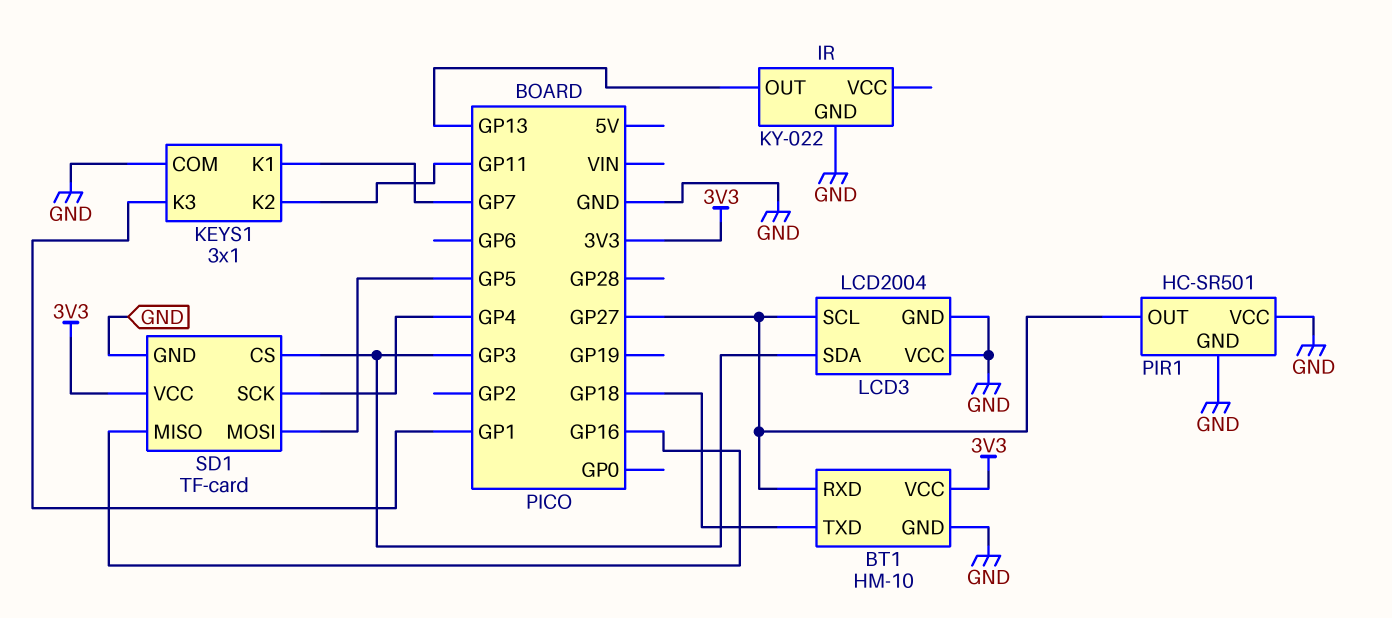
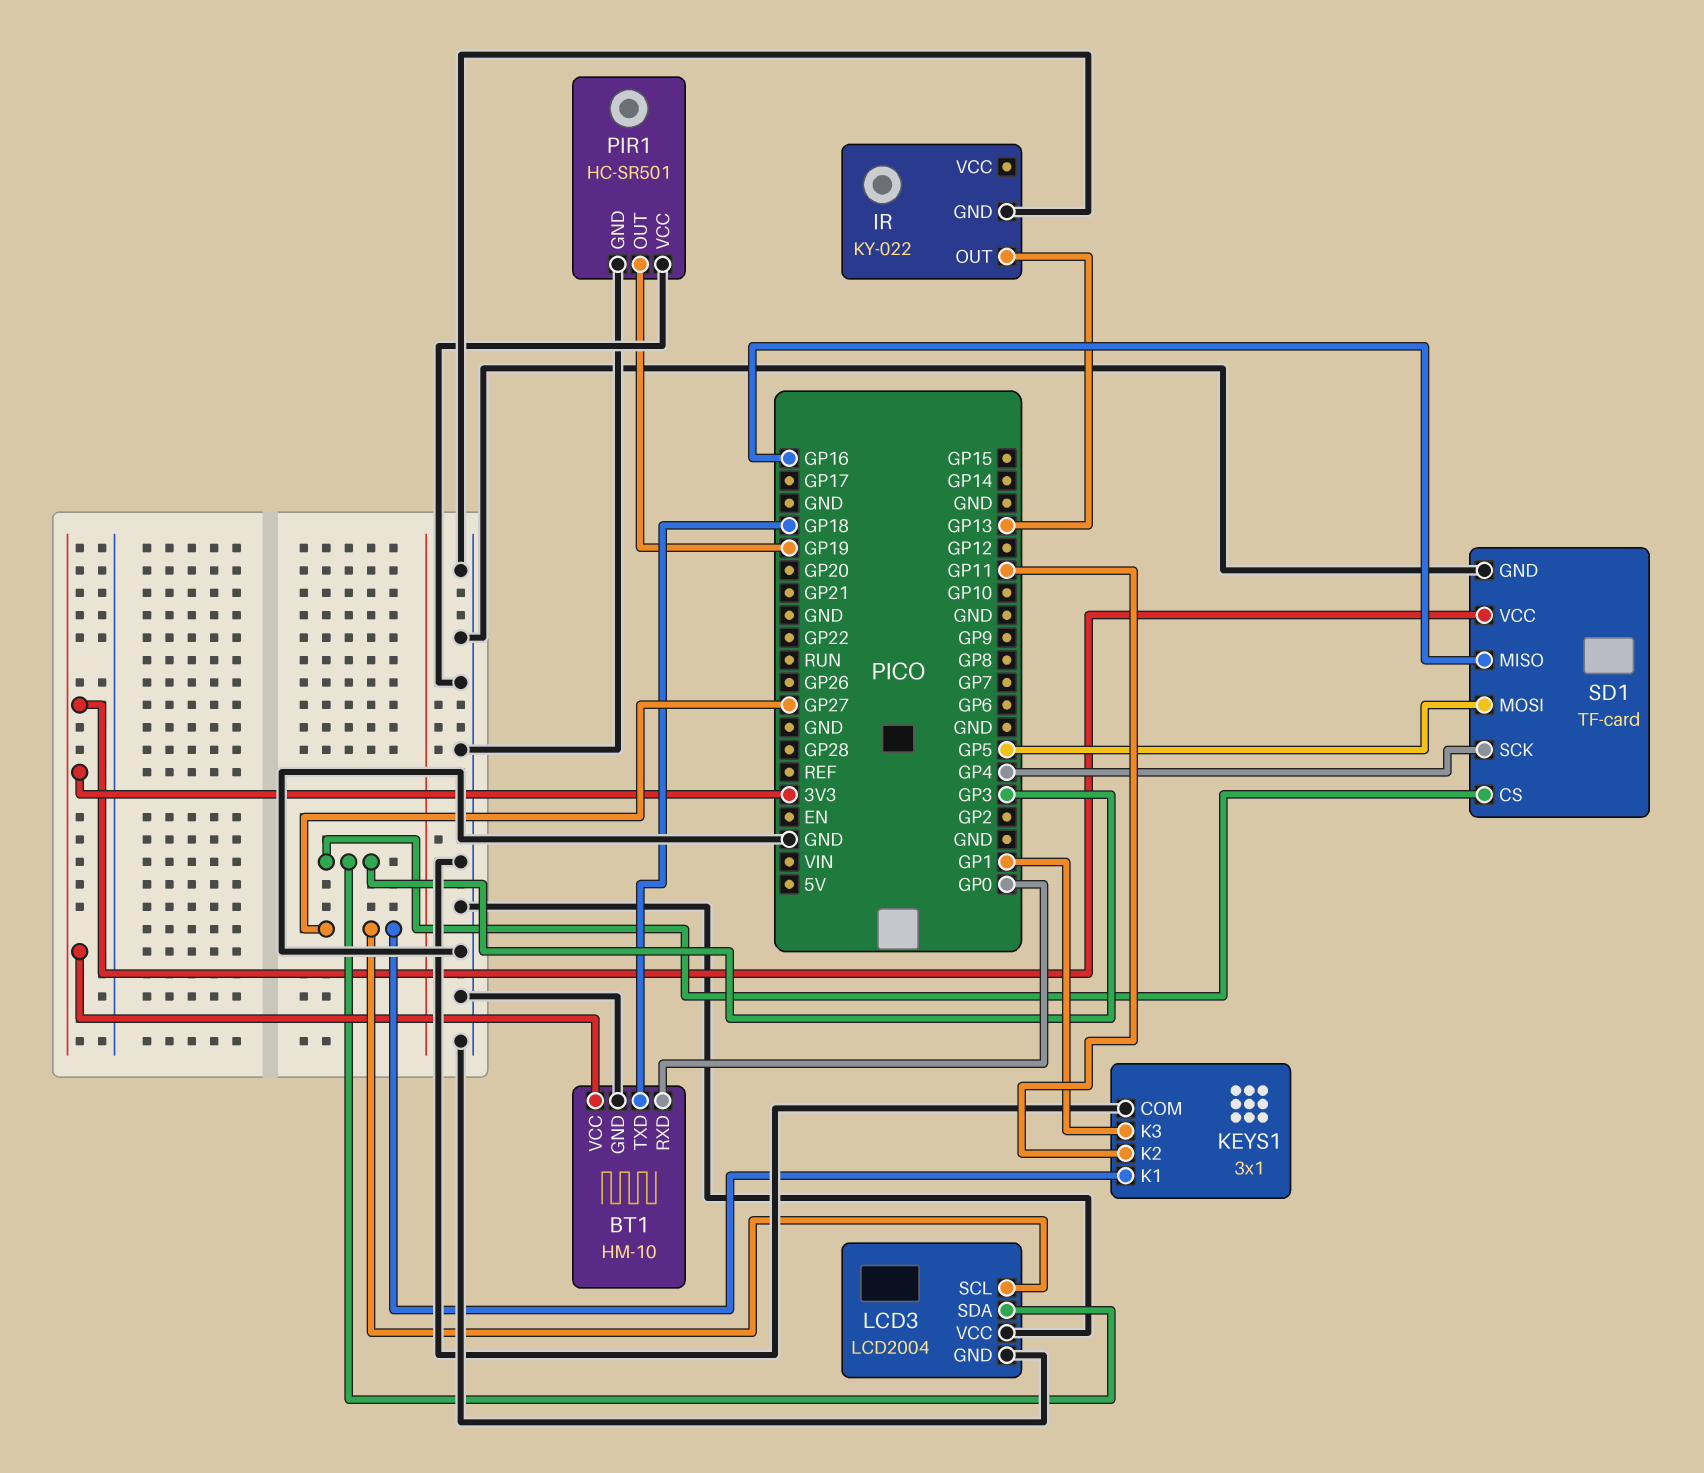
BT1 pin RXD: GP27 -> GP0
KEYS1 pin K1: GP7 -> GP27
PIR1 pin OUT: GP27 -> GP19

